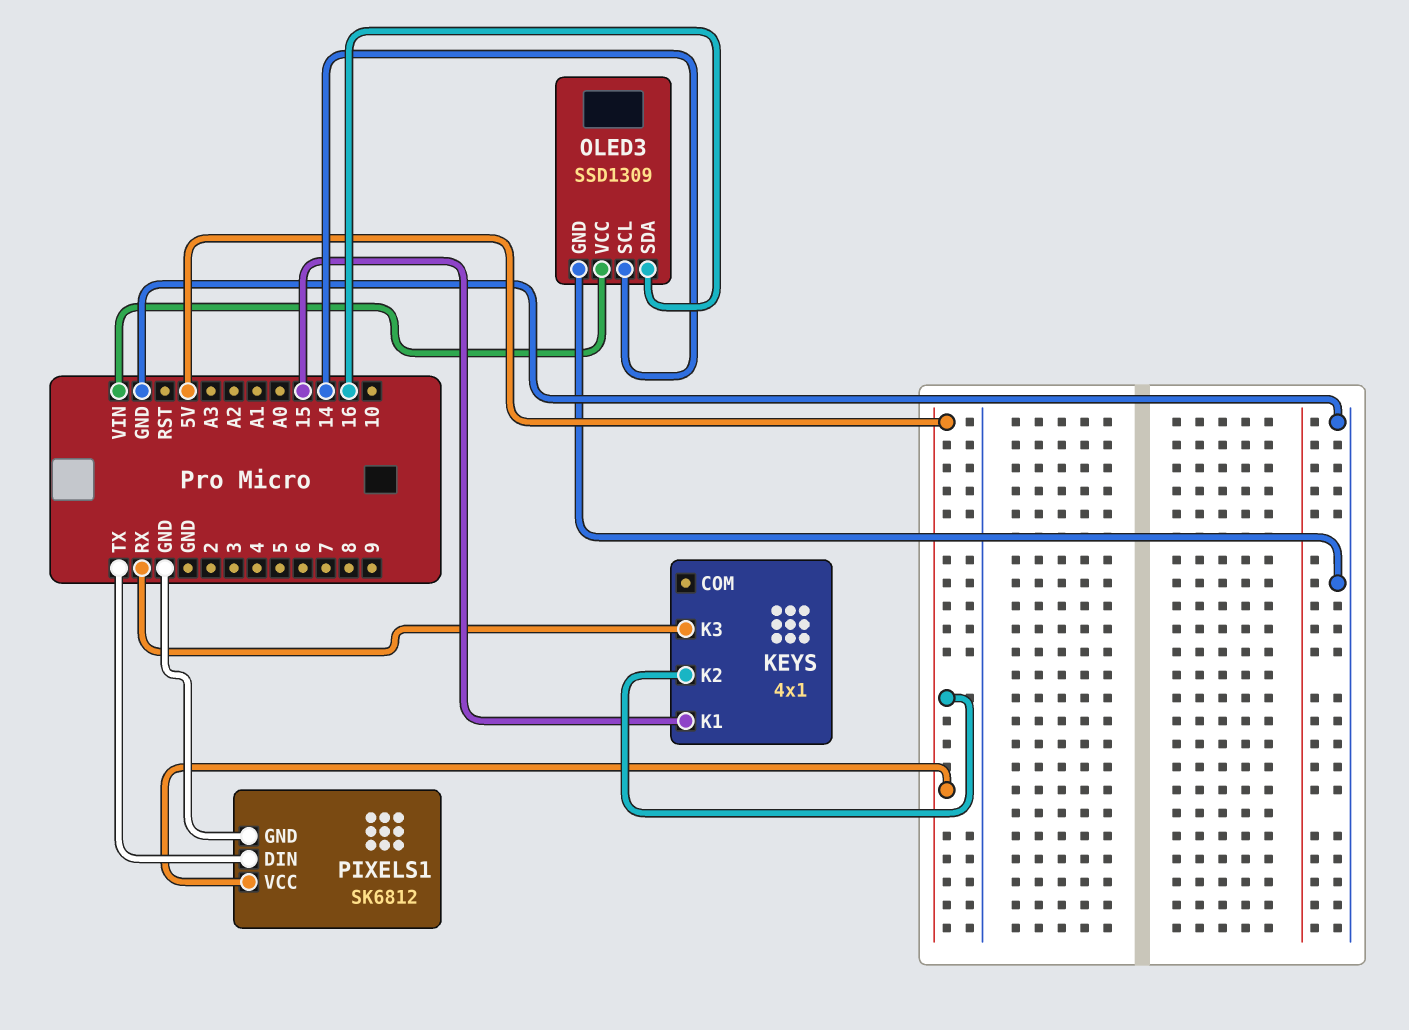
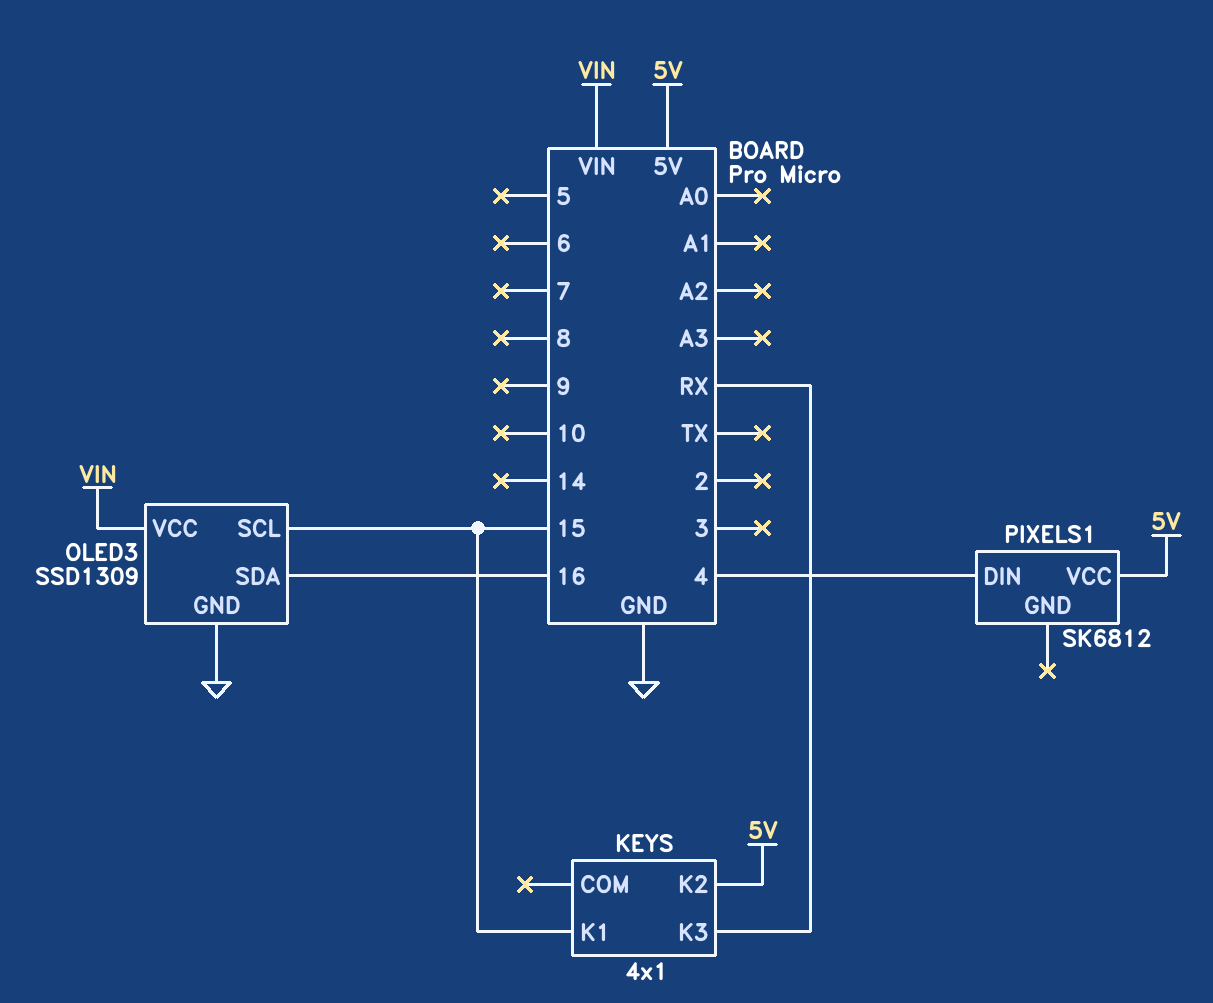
OLED3 pin SCL: 14 -> 15
PIXELS1 pin DIN: TX -> 4
PIXELS1 pin GND: GND -> none

